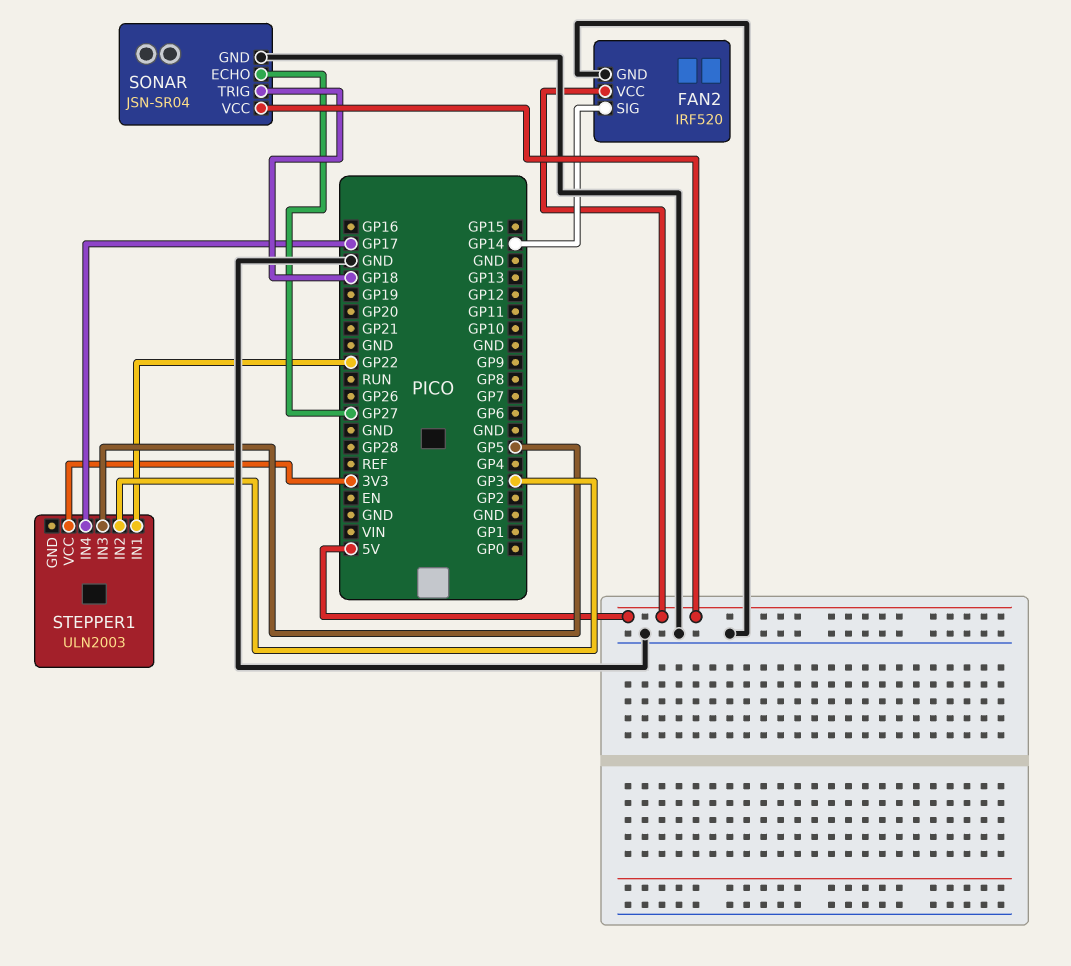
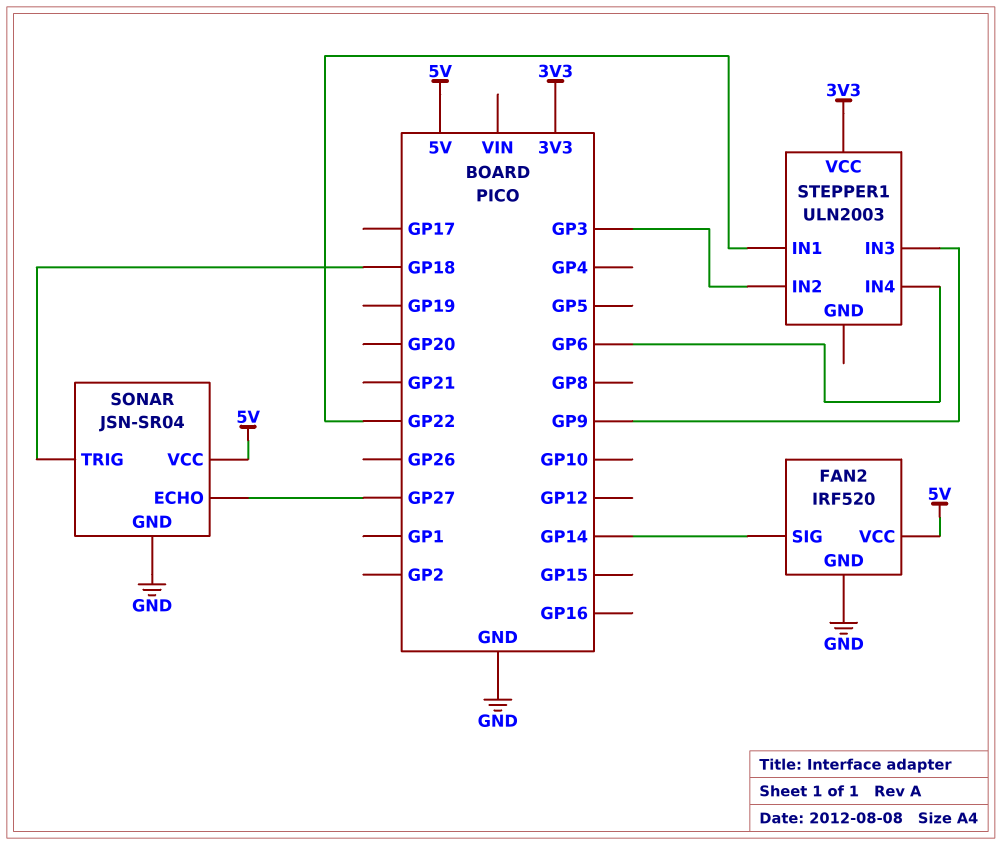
STEPPER1 pin IN3: GP5 -> GP9
STEPPER1 pin IN4: GP17 -> GP6

